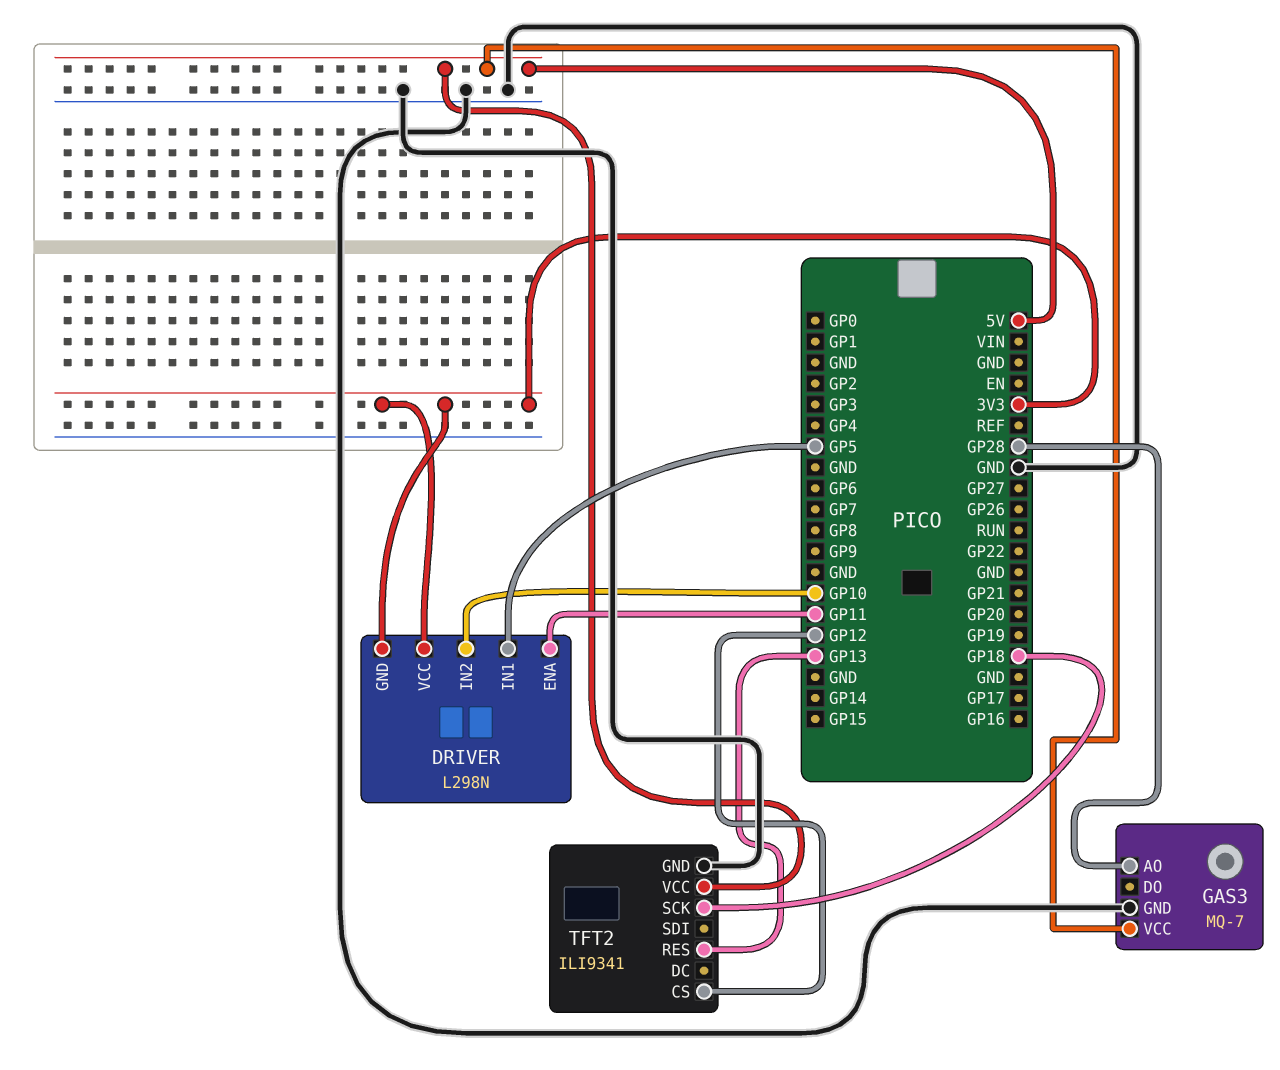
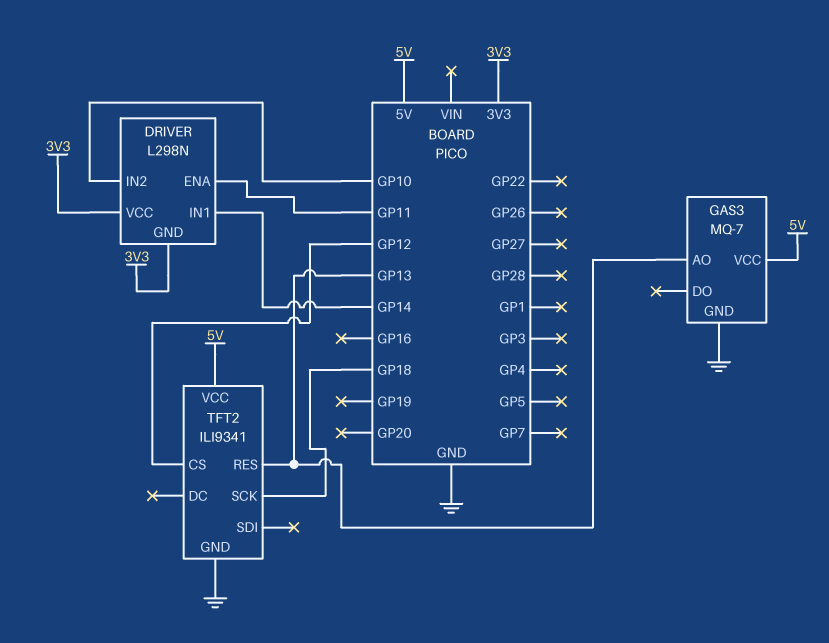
DRIVER pin IN1: GP5 -> GP14
GAS3 pin AO: GP28 -> GP13

